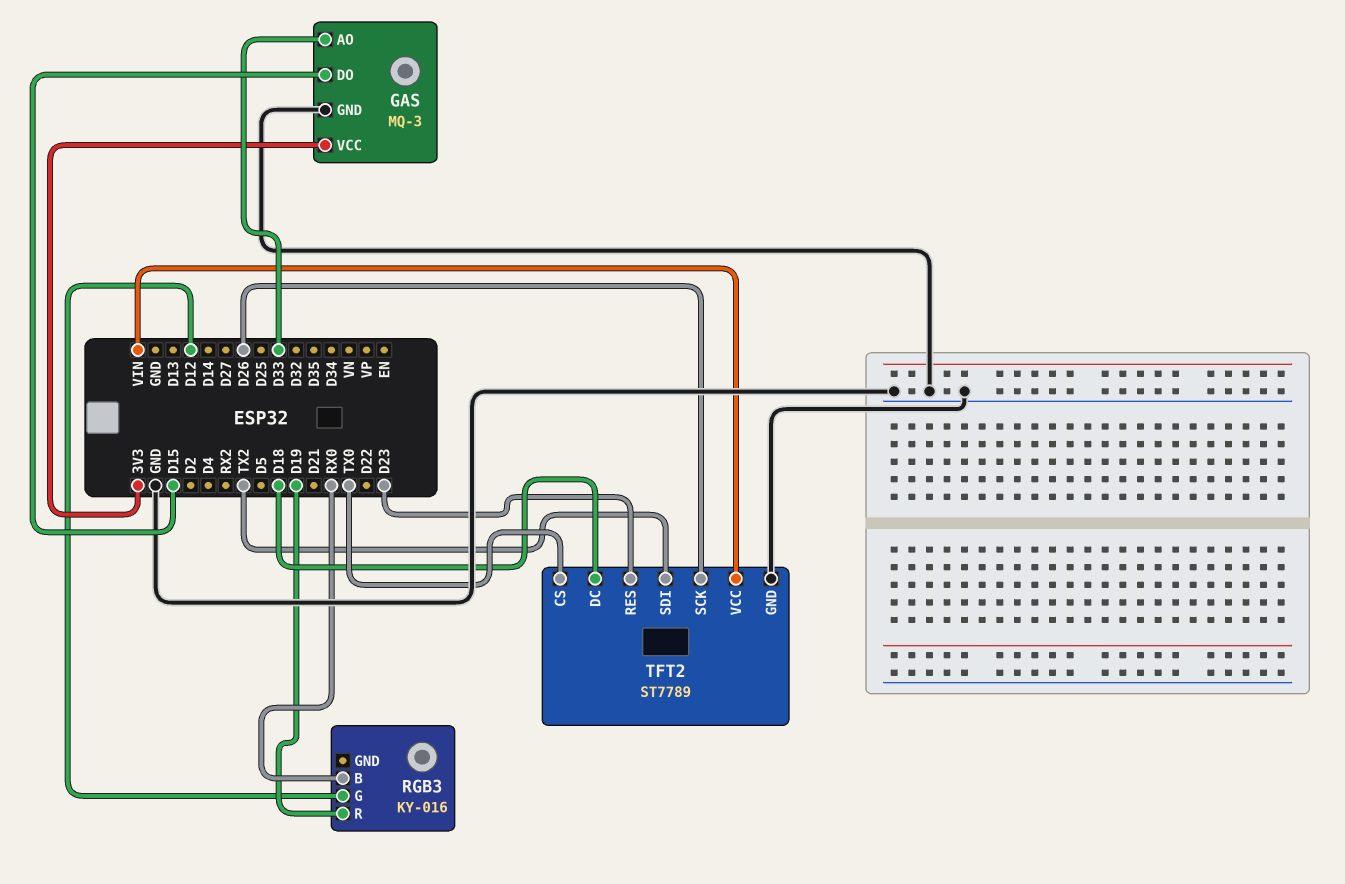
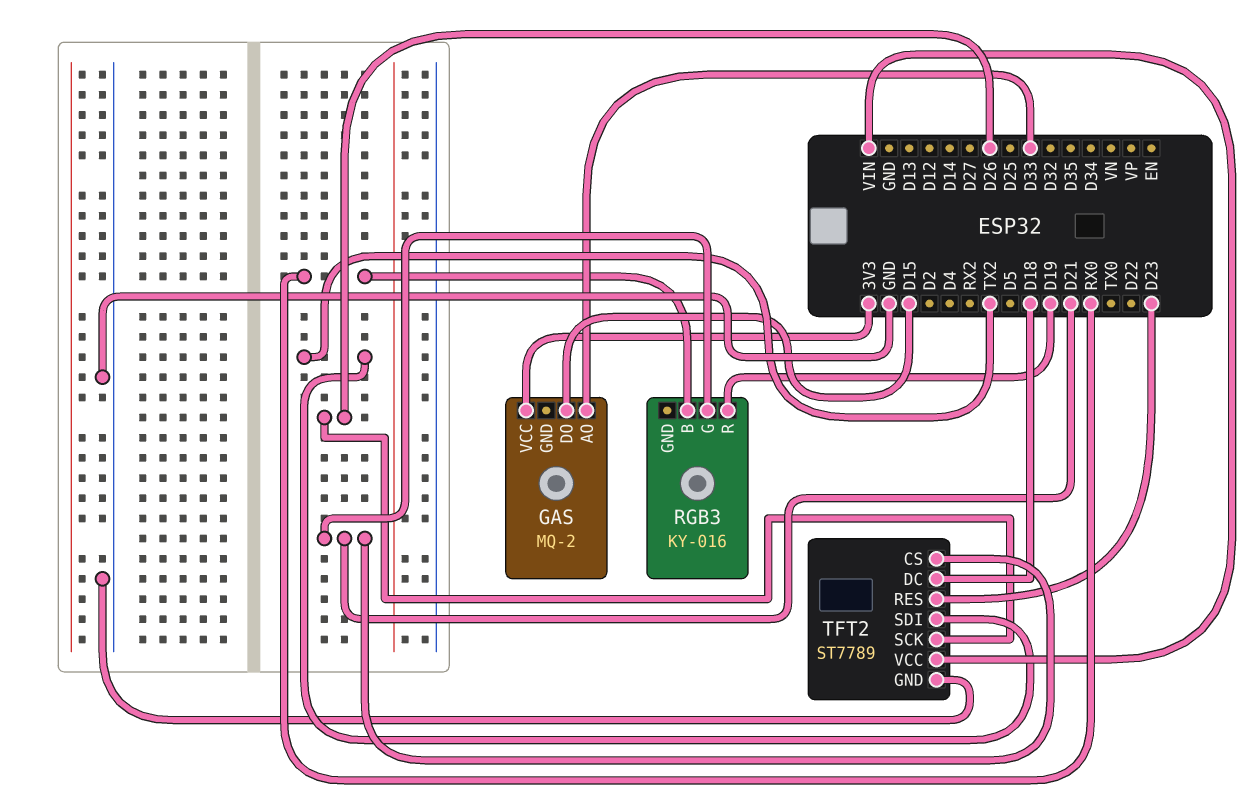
GAS: MQ-3 -> MQ-2
GAS pin GND: GND -> none
RGB3 pin G: D12 -> D21
TFT2 pin CS: TX0 -> D21

